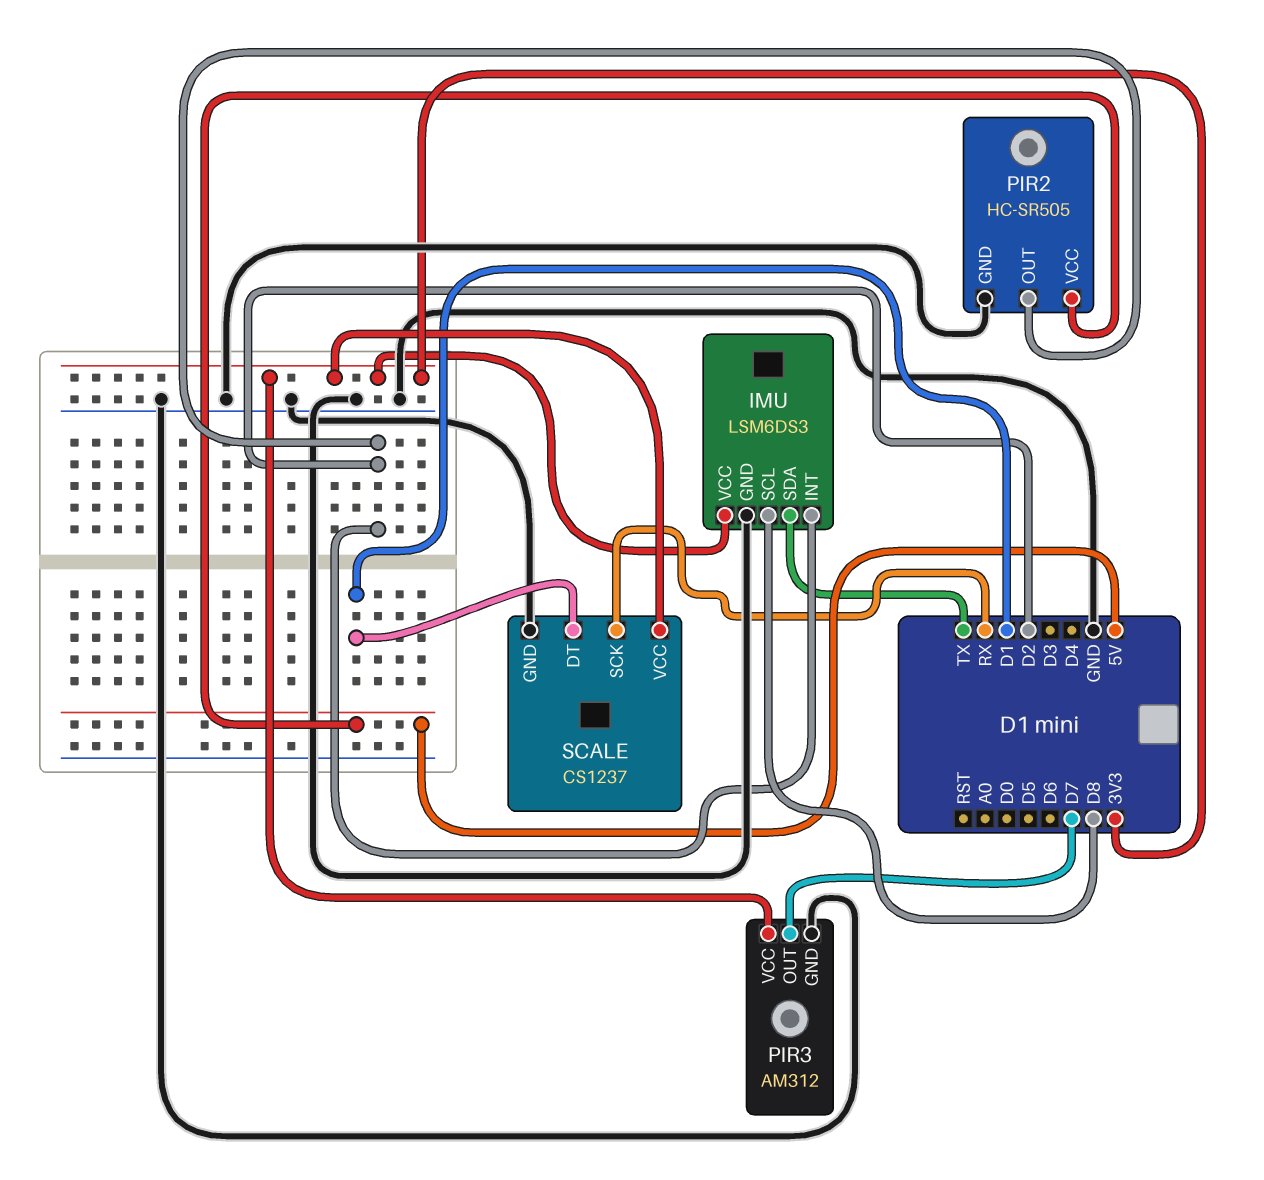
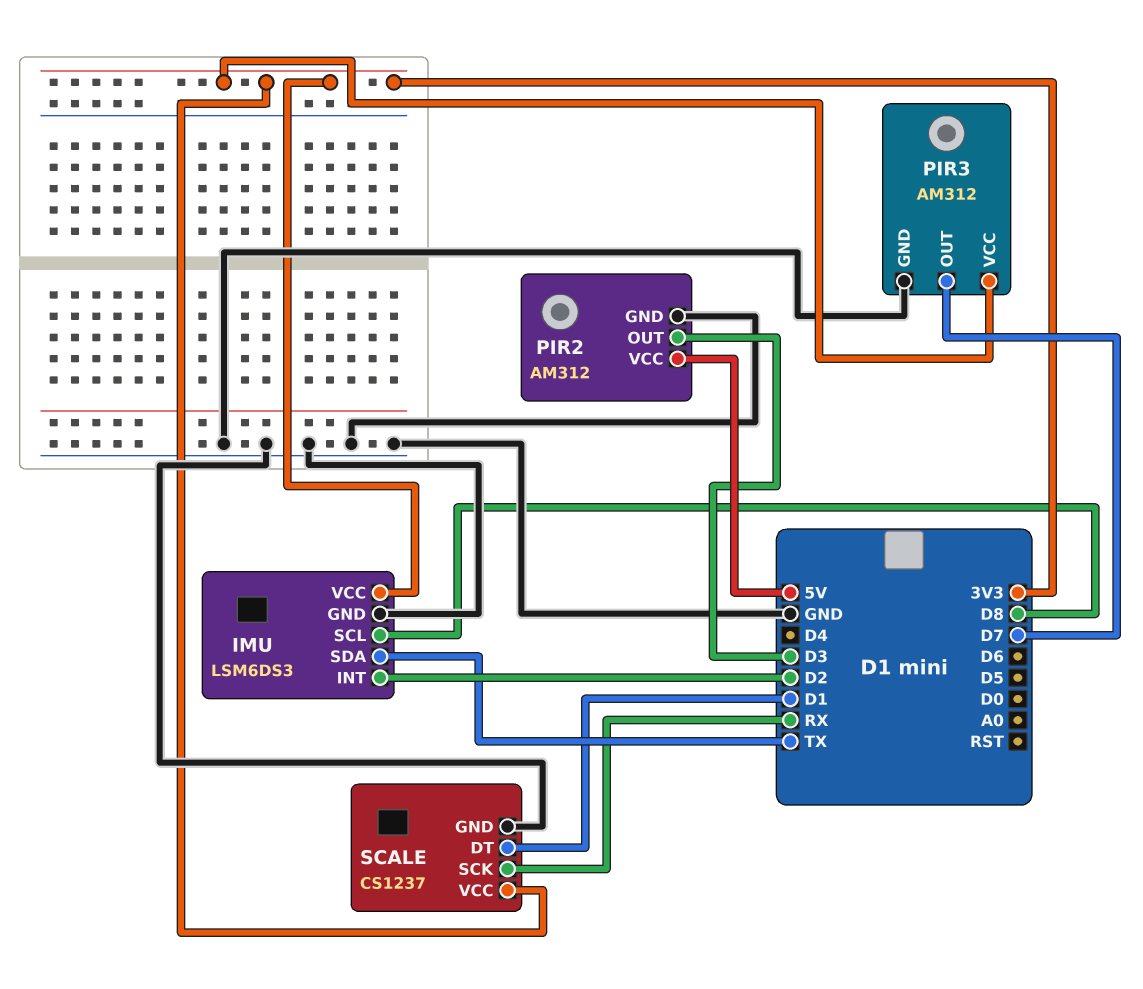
PIR2: HC-SR505 -> AM312
PIR2 pin OUT: D2 -> D3

